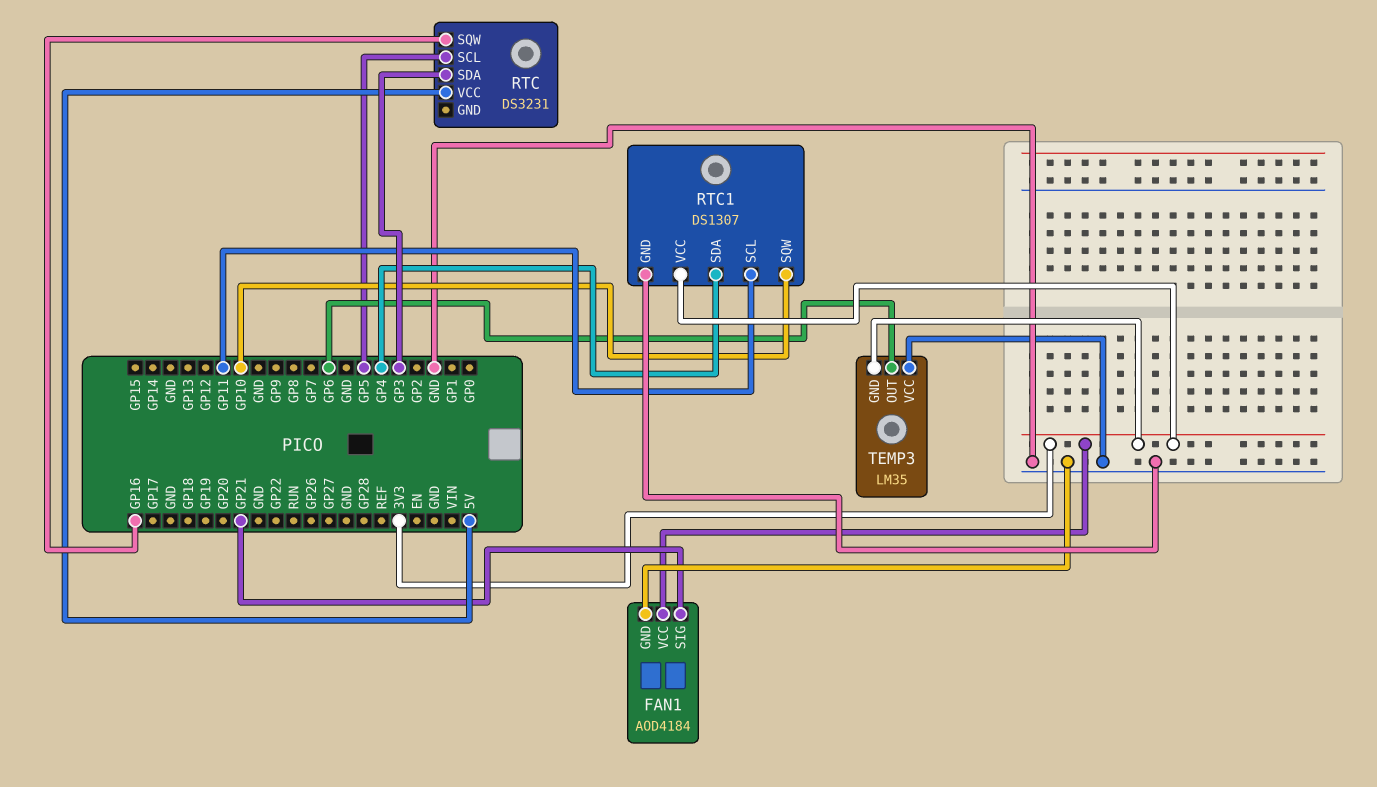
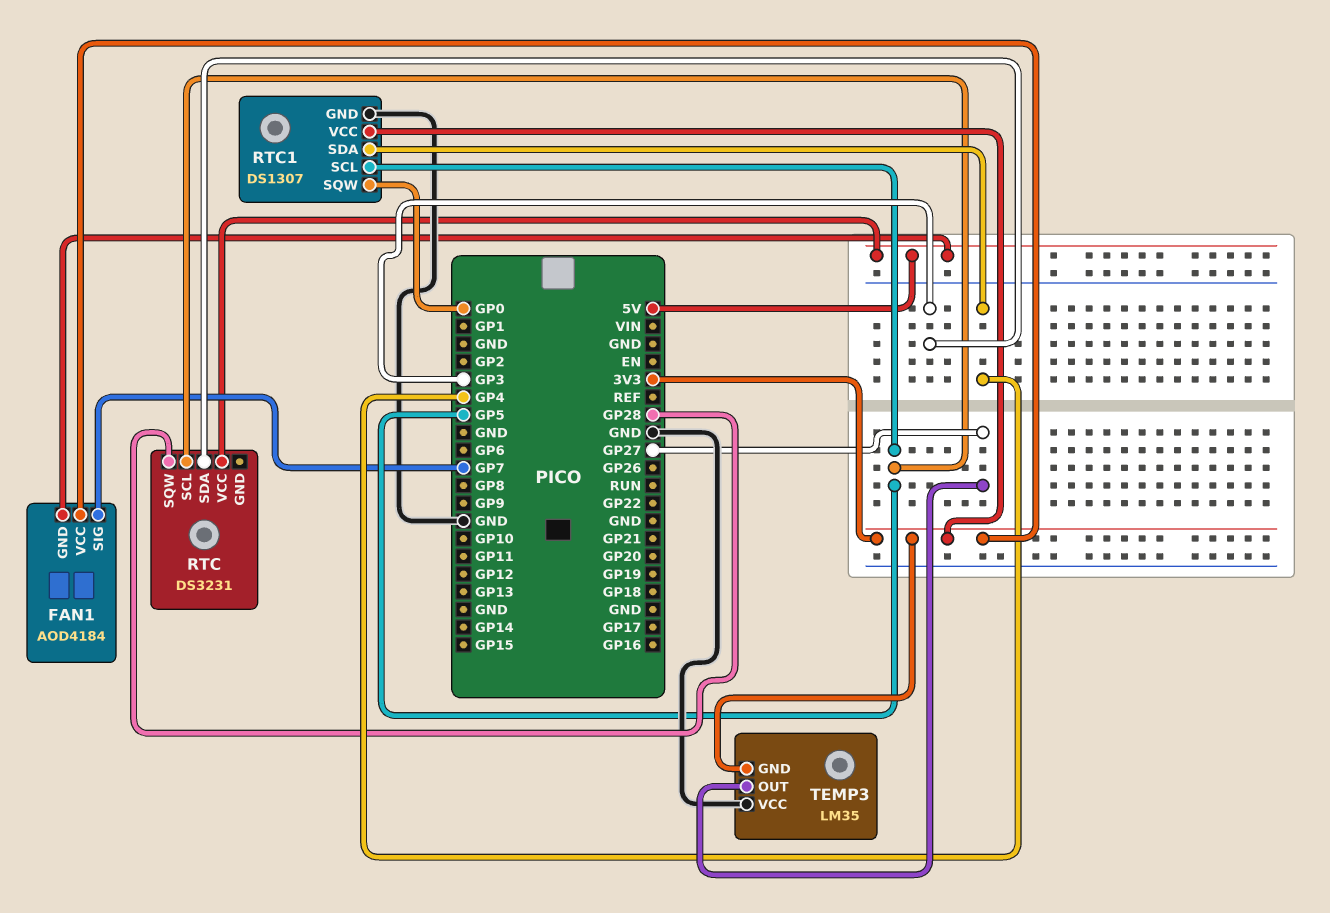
FAN1 pin GND: GND -> 5V
FAN1 pin SIG: GP21 -> GP7
RTC pin SQW: GP16 -> GP28
RTC1 pin SCL: GP11 -> GP5
RTC1 pin SQW: GP10 -> GP0
TEMP3 pin OUT: GP6 -> GP27

